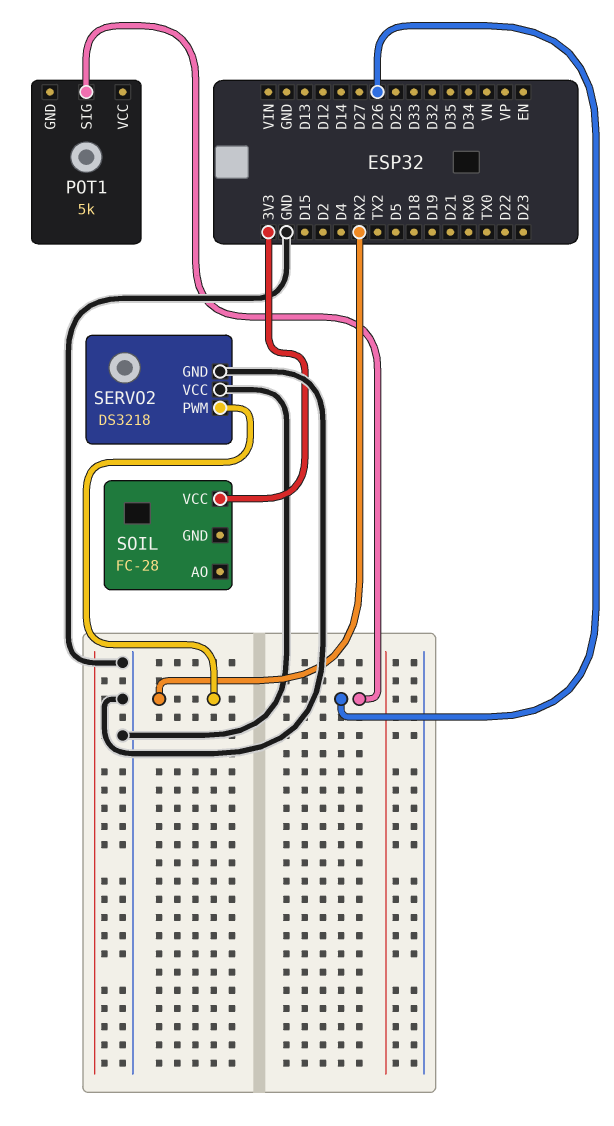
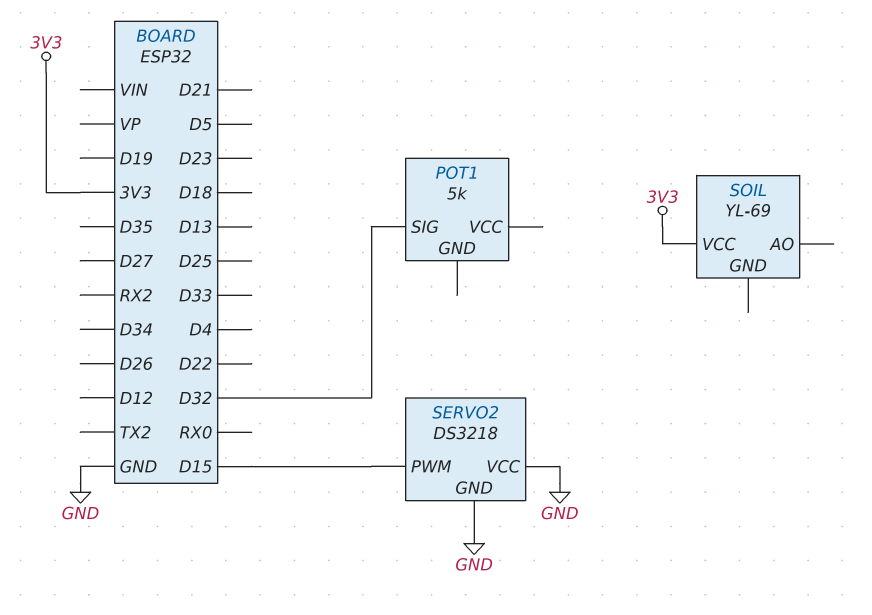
POT1 pin SIG: D26 -> D32
SERVO2 pin PWM: RX2 -> D15
SOIL: FC-28 -> YL-69

